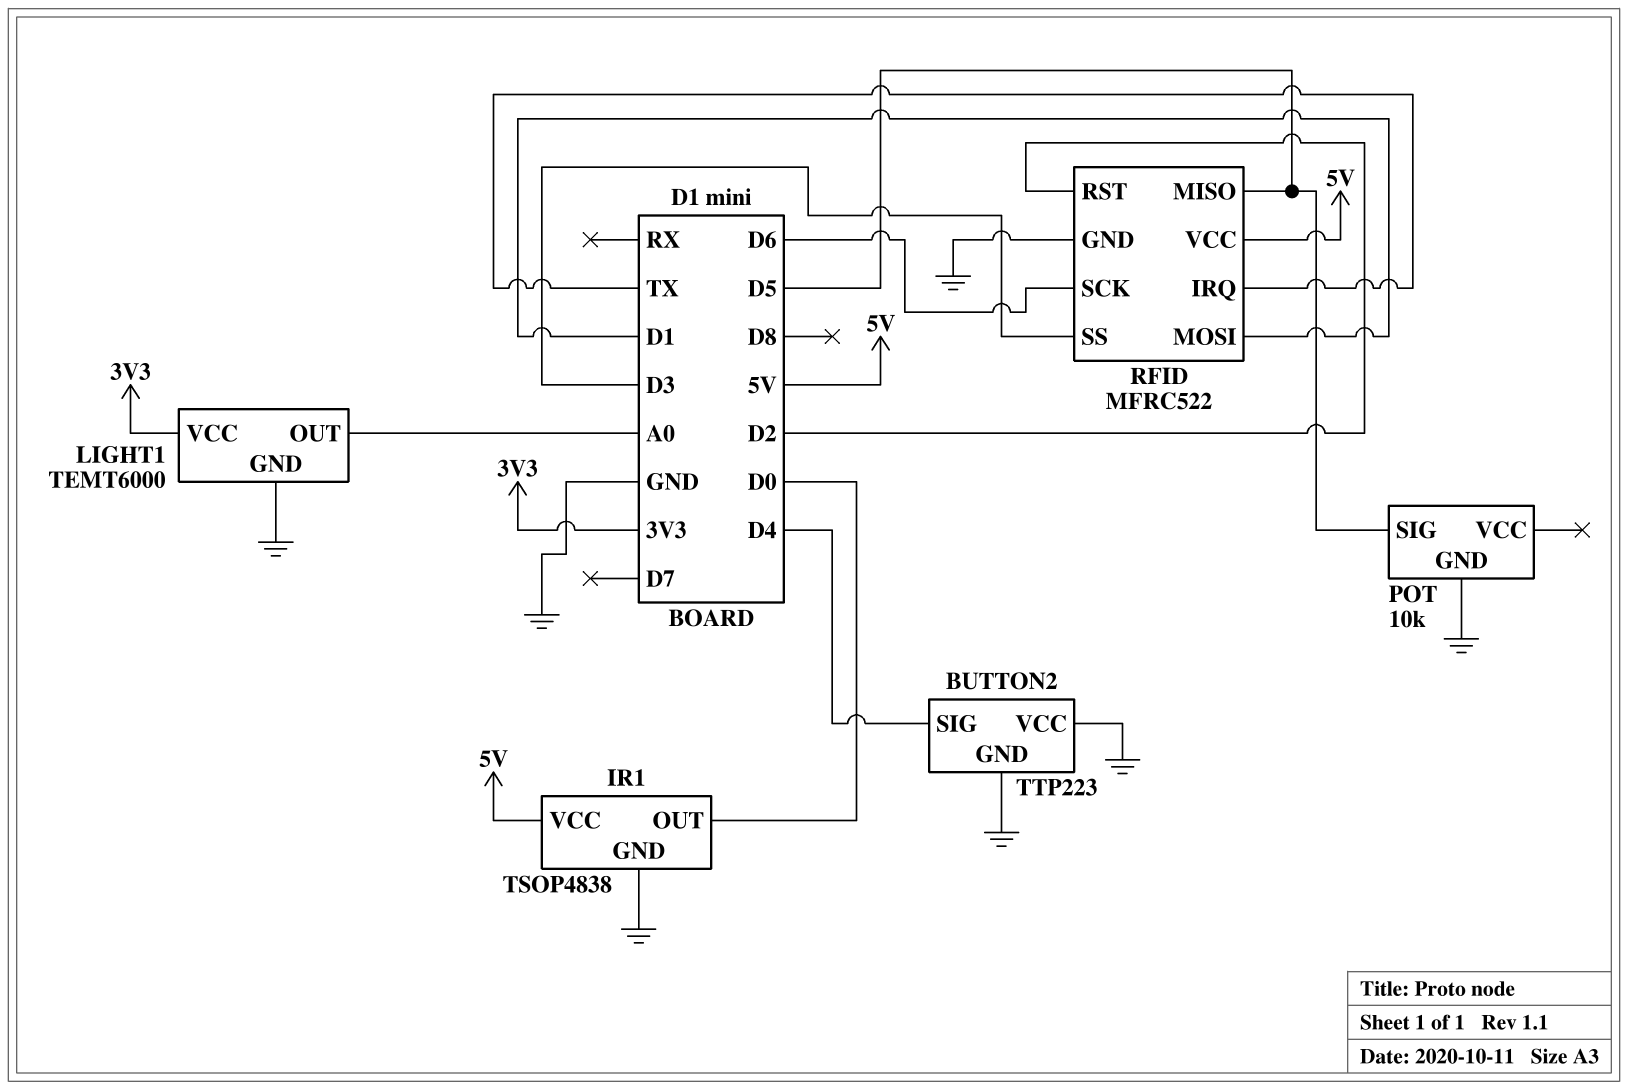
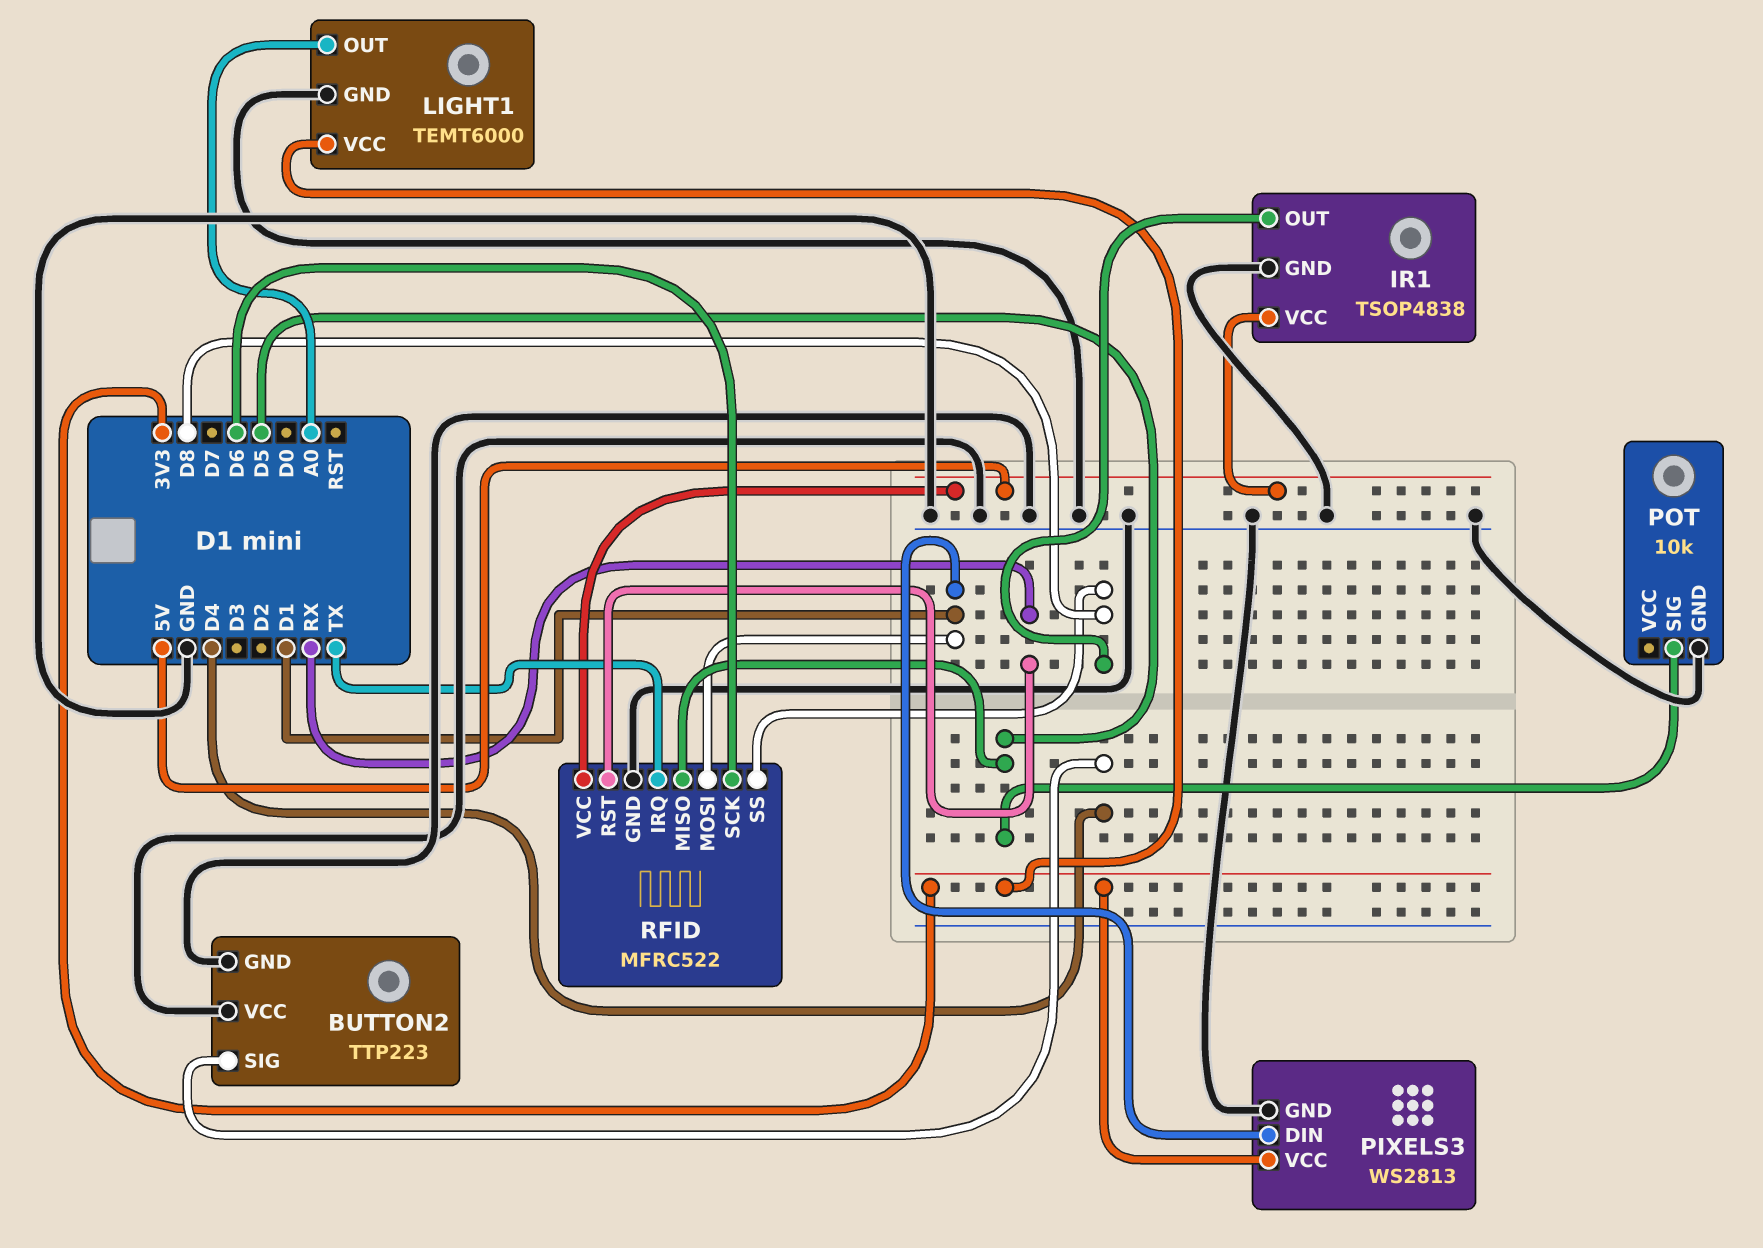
IR1 pin OUT: D0 -> D8
PIXELS3: none -> WS2813
PIXELS3 pin DIN: none -> D1
PIXELS3 pin GND: none -> GND
PIXELS3 pin VCC: none -> 3V3
RFID pin RST: D2 -> RX
RFID pin SS: D3 -> D8

